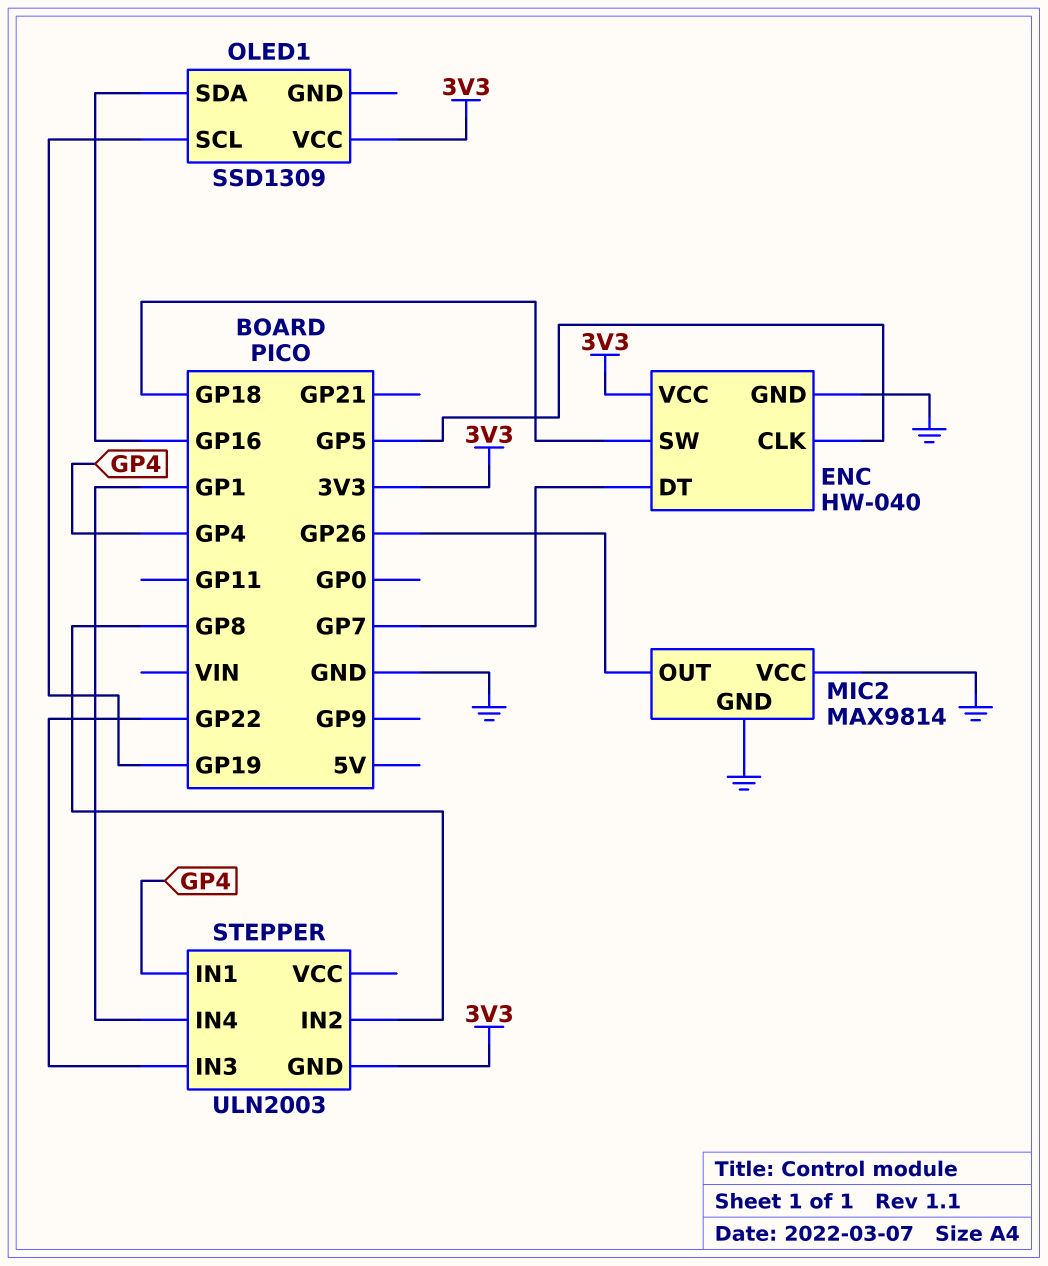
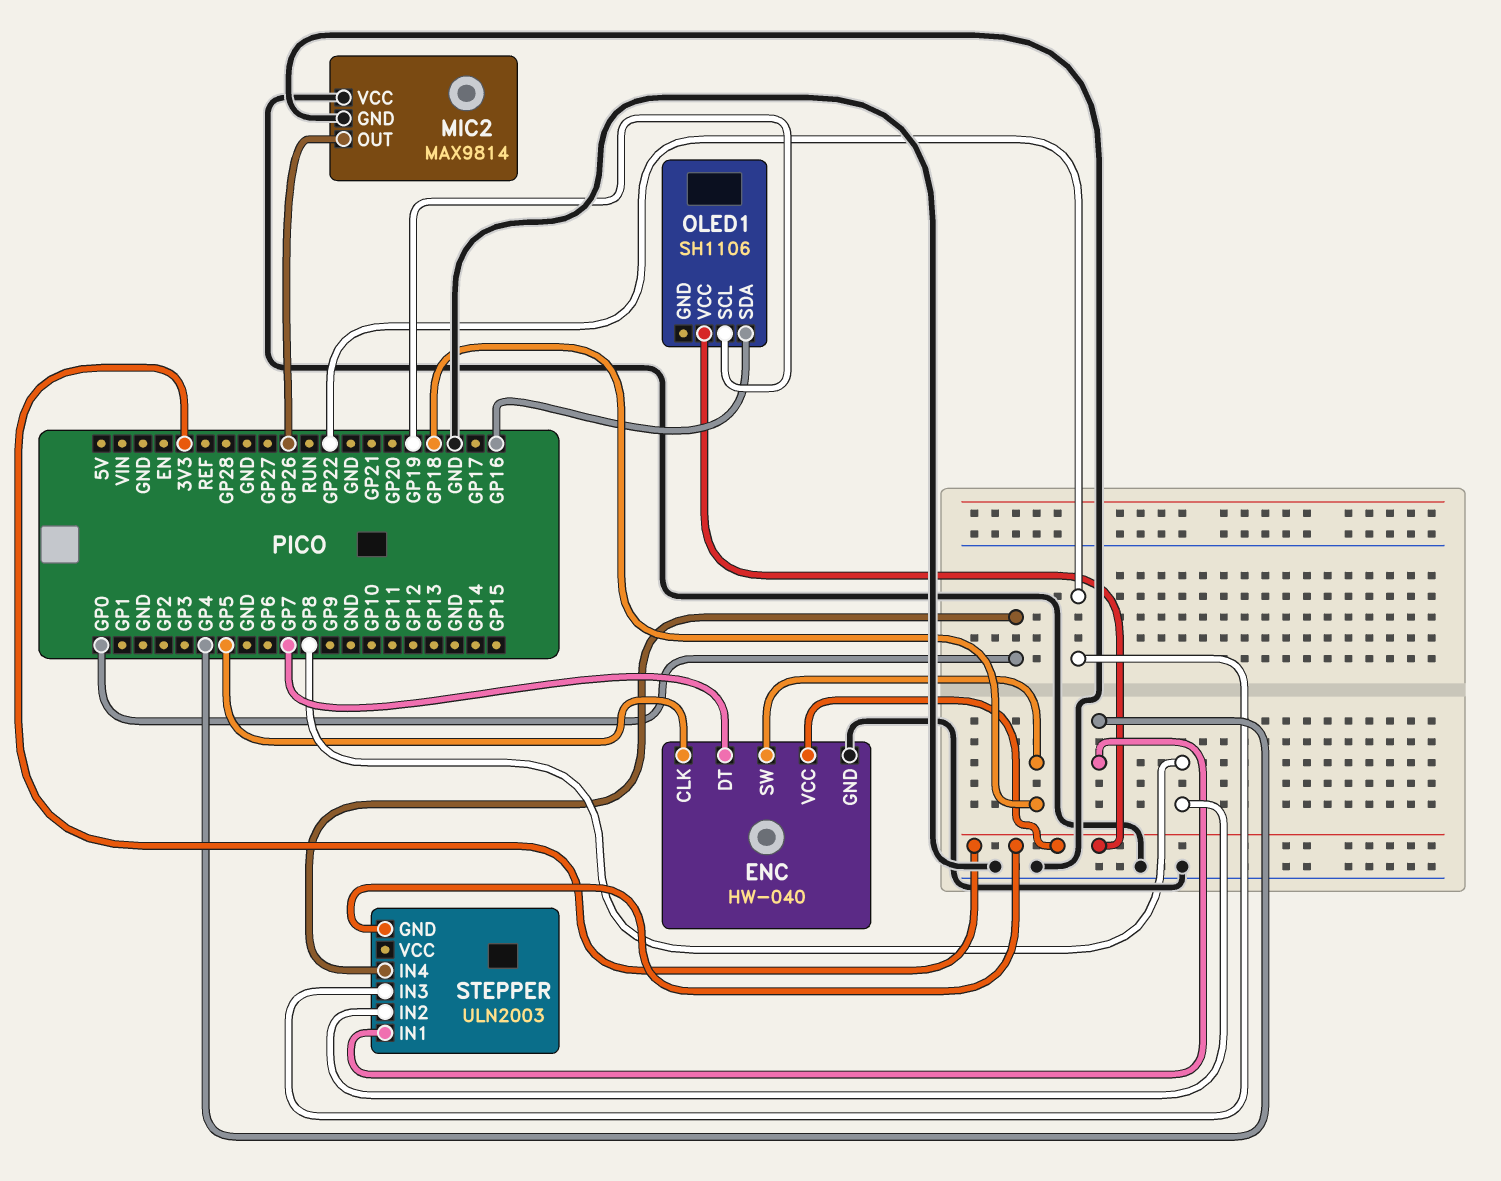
OLED1: SSD1309 -> SH1106
STEPPER pin IN4: GP1 -> GP0

